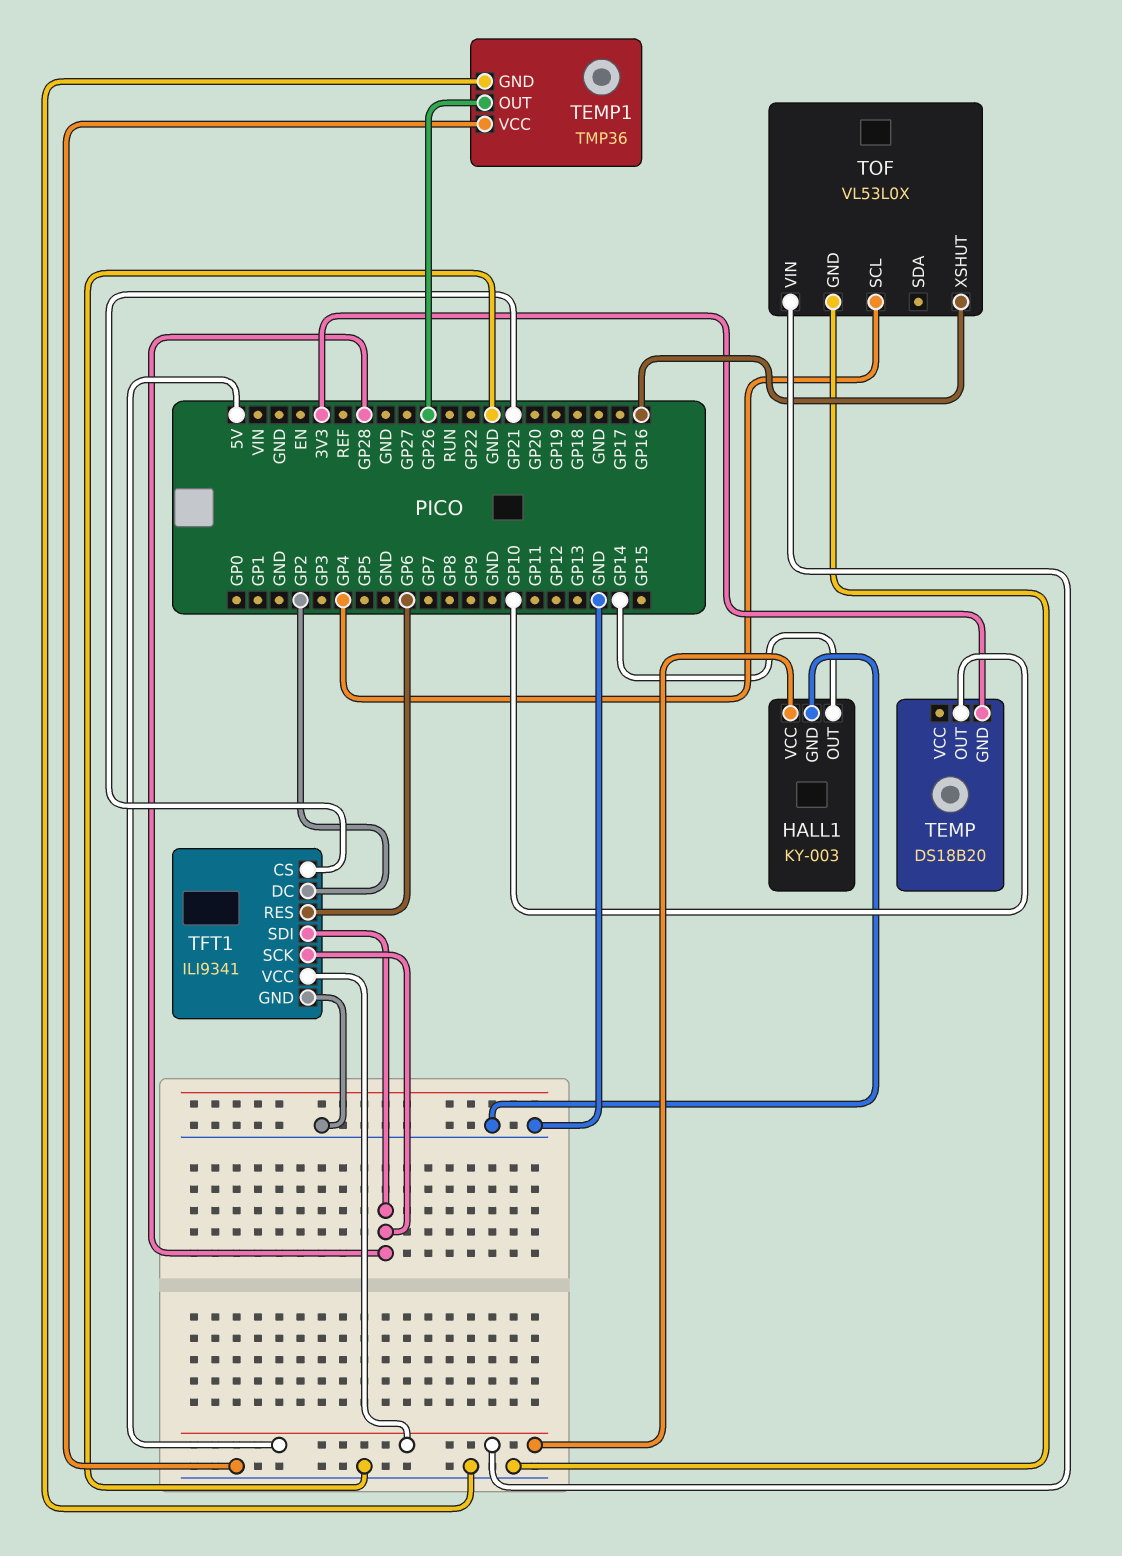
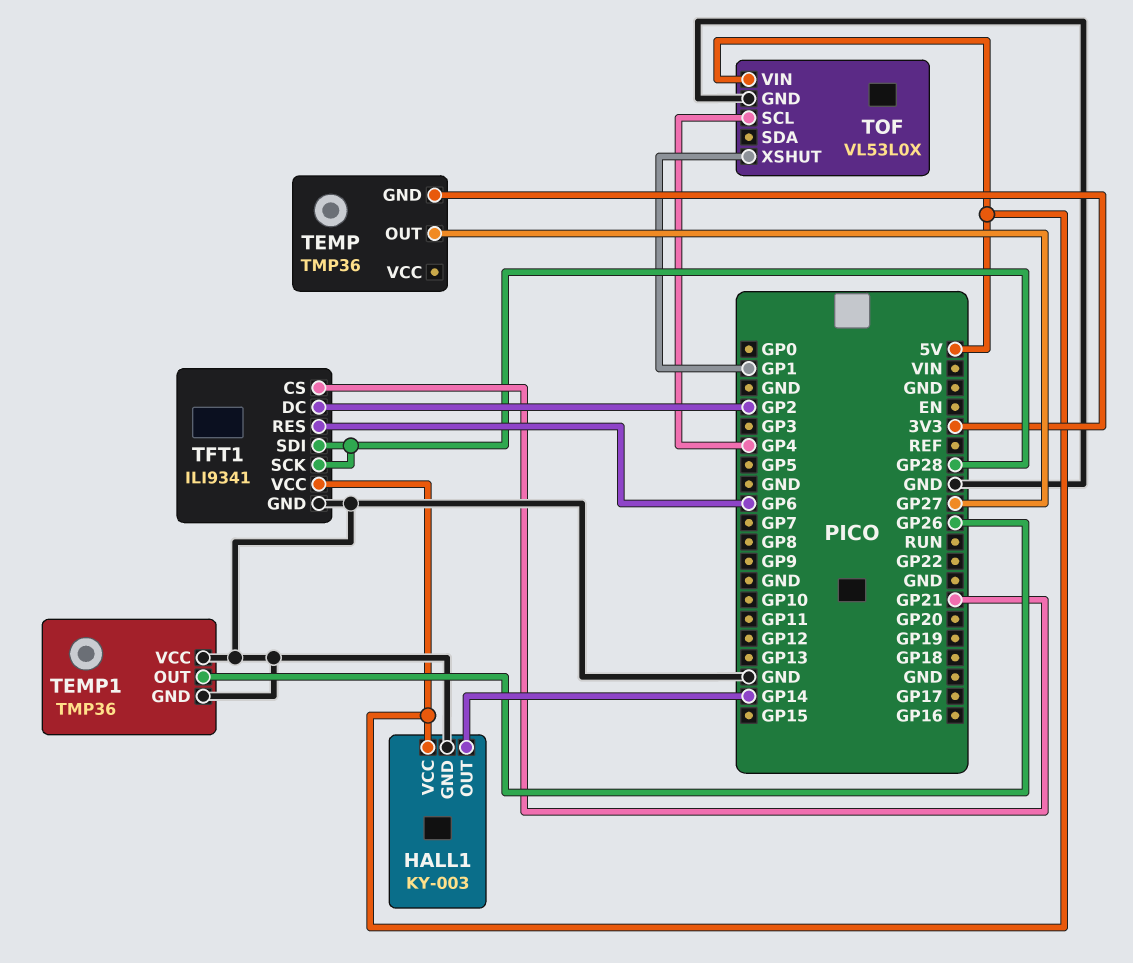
TEMP: DS18B20 -> TMP36
TEMP pin OUT: GP10 -> GP27
TOF pin XSHUT: GP16 -> GP1

